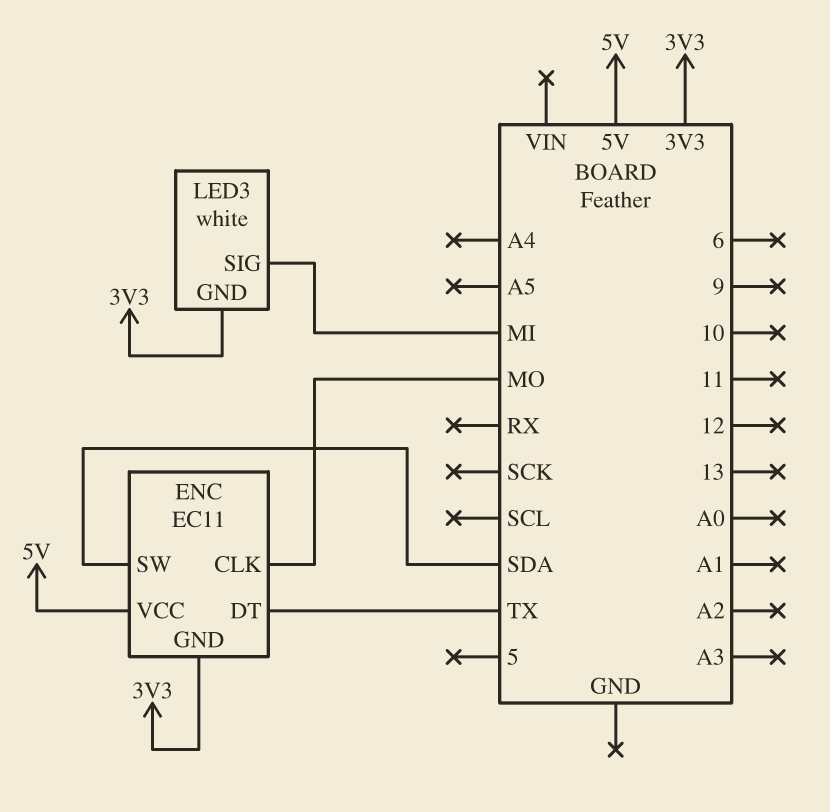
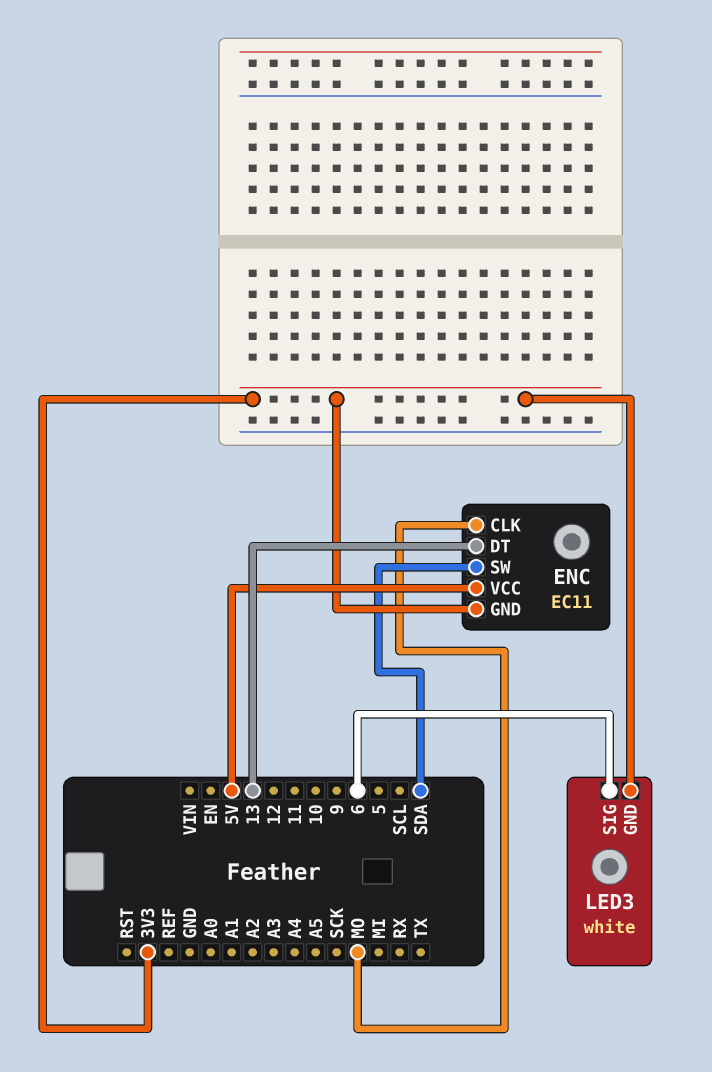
ENC pin DT: TX -> 13
LED3 pin SIG: MI -> 6

